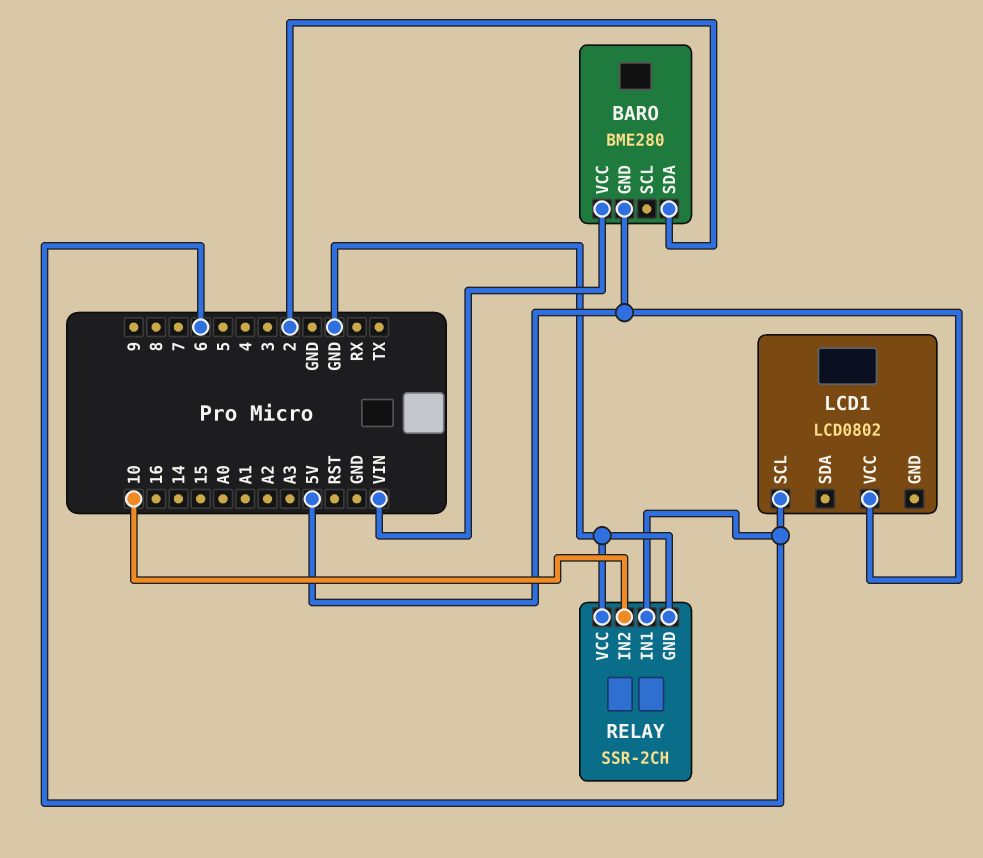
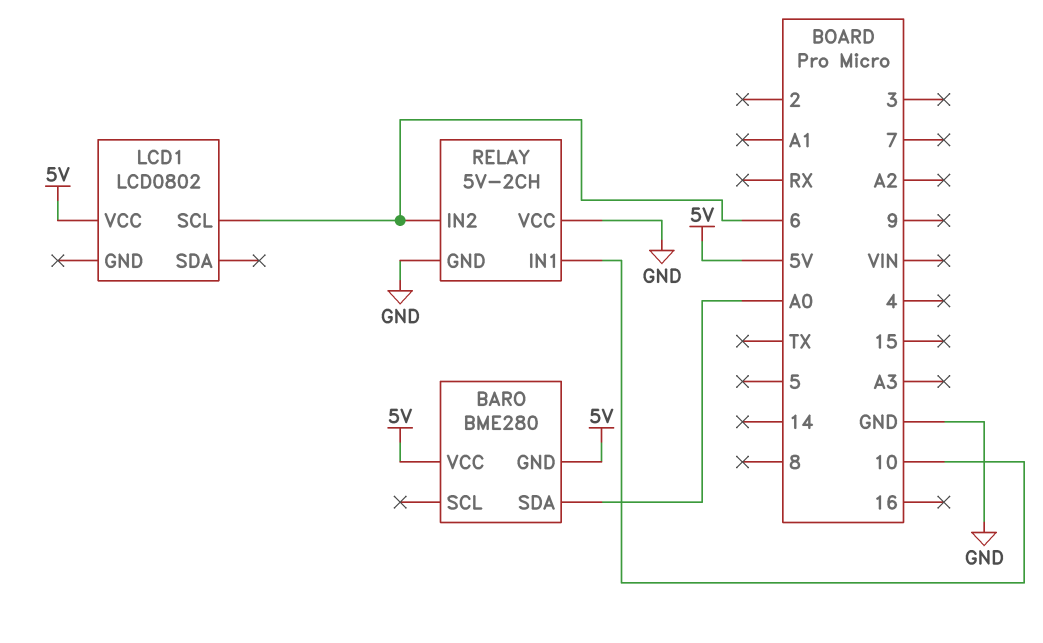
BARO pin SDA: 2 -> A0
BARO pin VCC: VIN -> 5V
RELAY: SSR-2CH -> 5V-2CH
RELAY pin IN1: 6 -> 10
RELAY pin IN2: 10 -> 6

